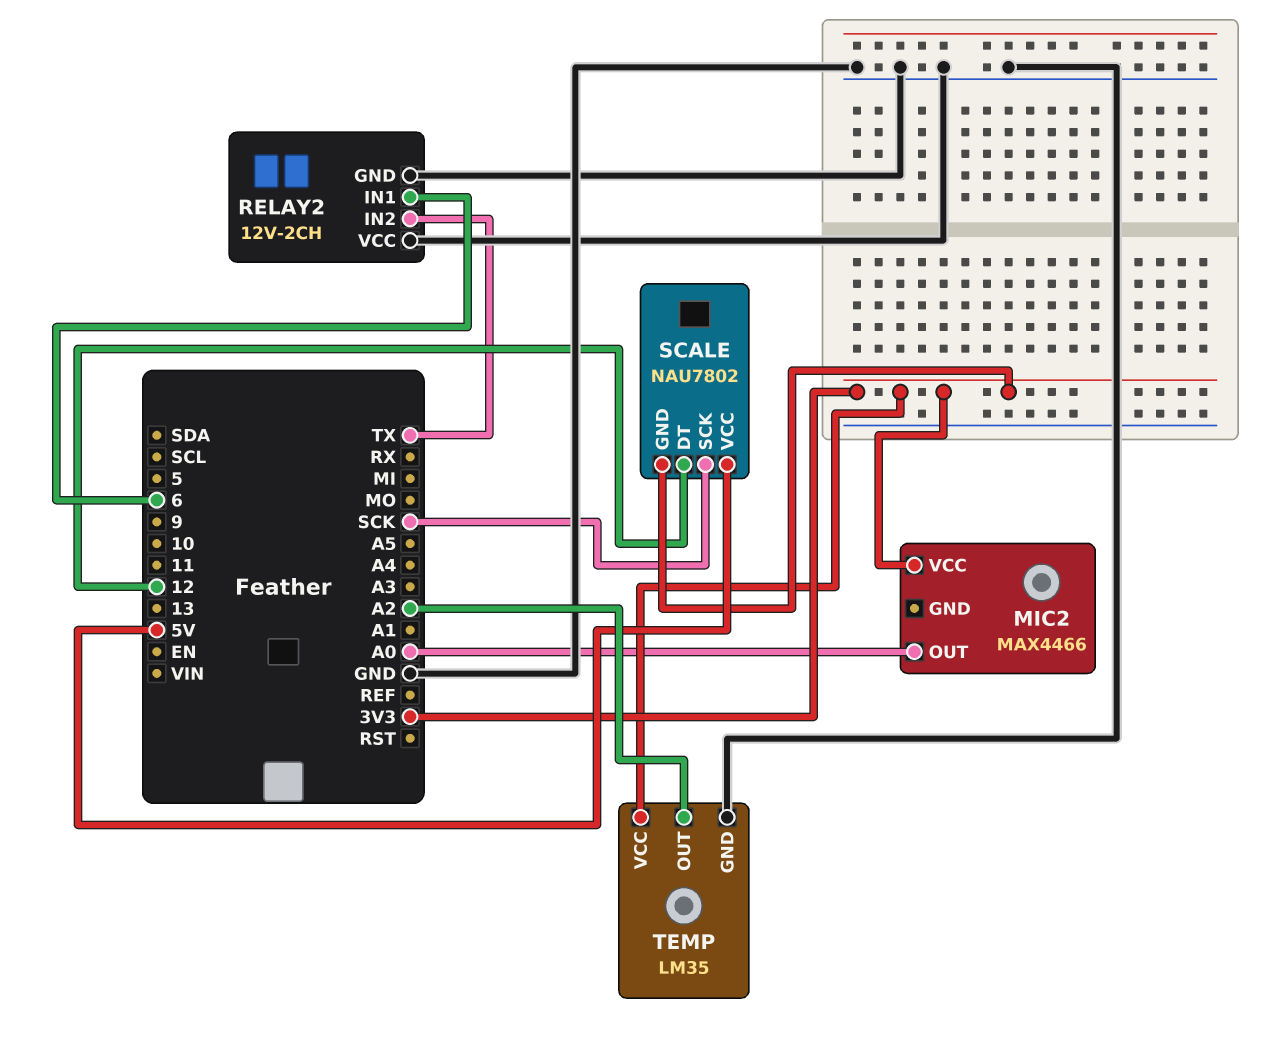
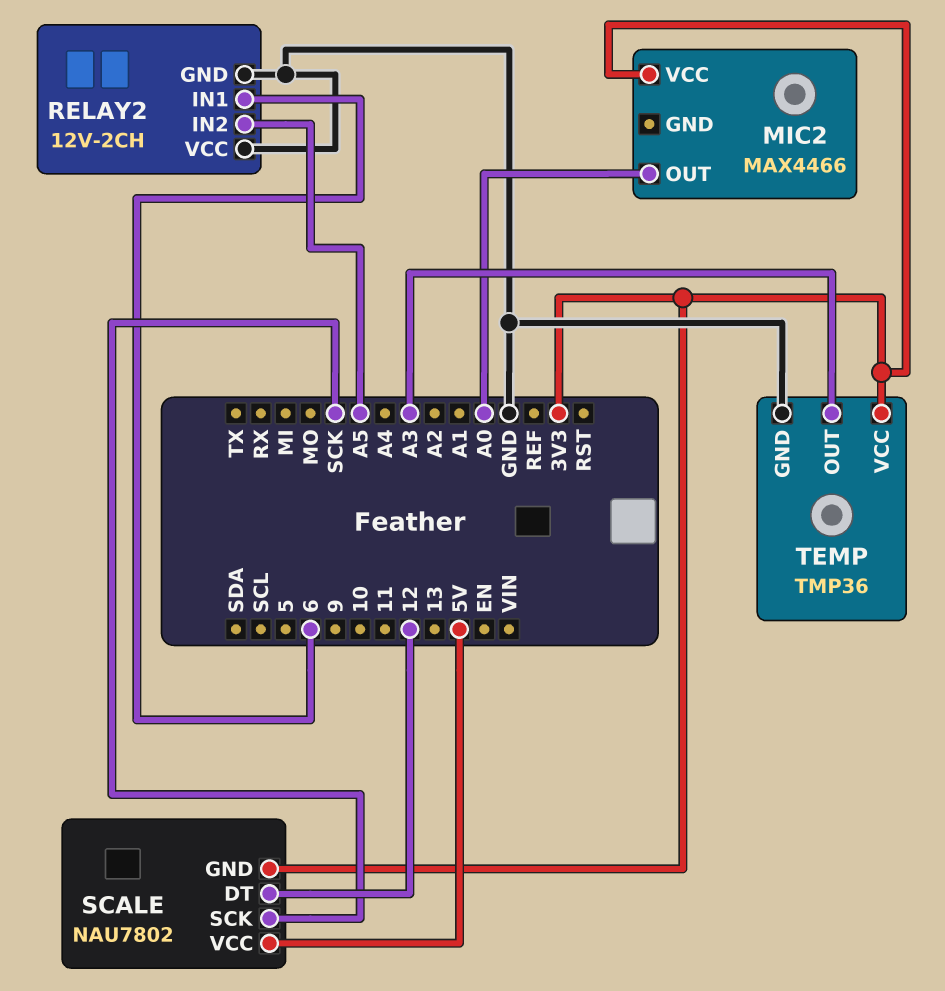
RELAY2 pin IN2: TX -> A5
TEMP: LM35 -> TMP36
TEMP pin OUT: A2 -> A3

